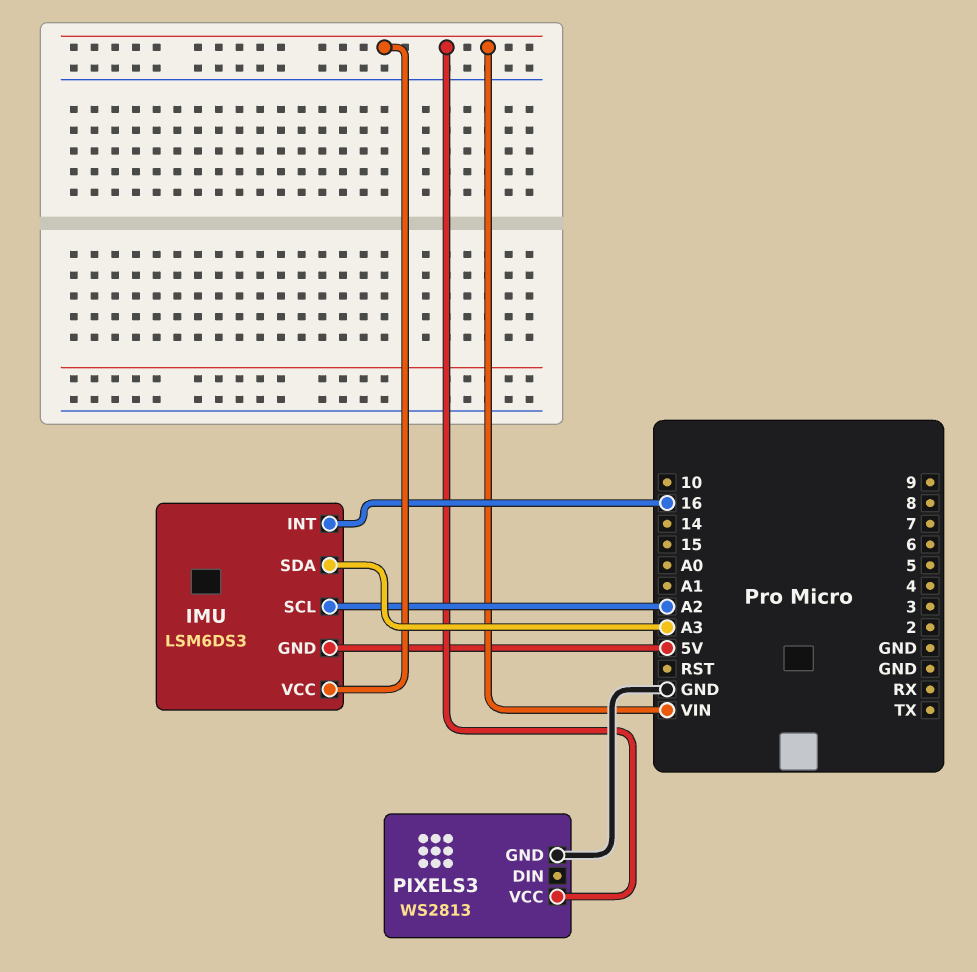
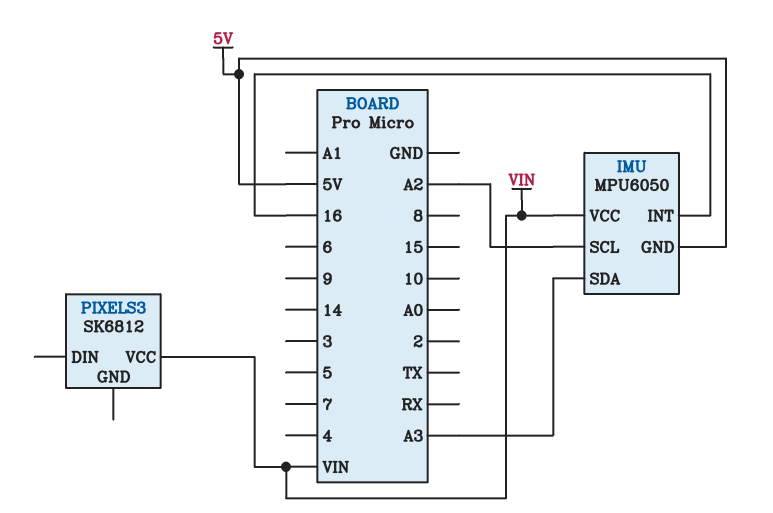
IMU: LSM6DS3 -> MPU6050
PIXELS3: WS2813 -> SK6812
PIXELS3 pin GND: GND -> none

